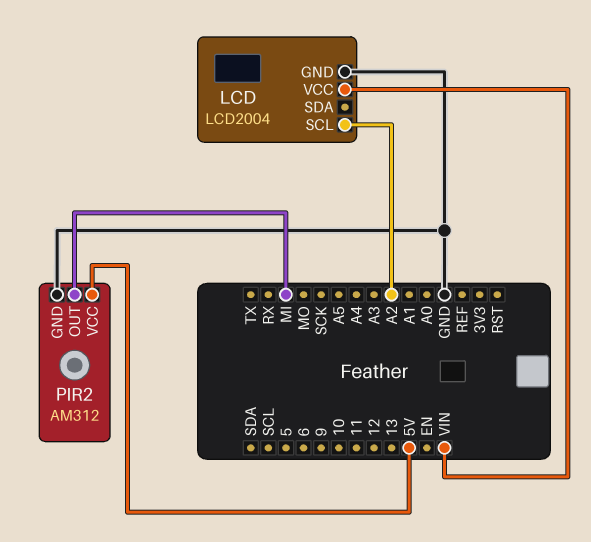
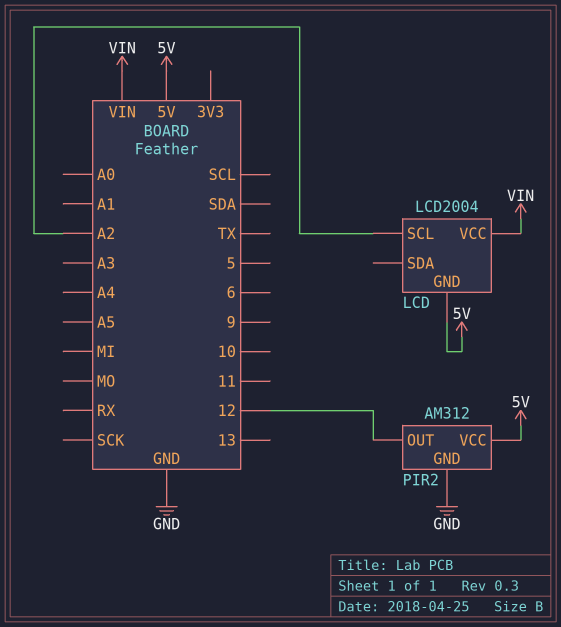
LCD pin GND: GND -> 5V
PIR2 pin OUT: MI -> 12

